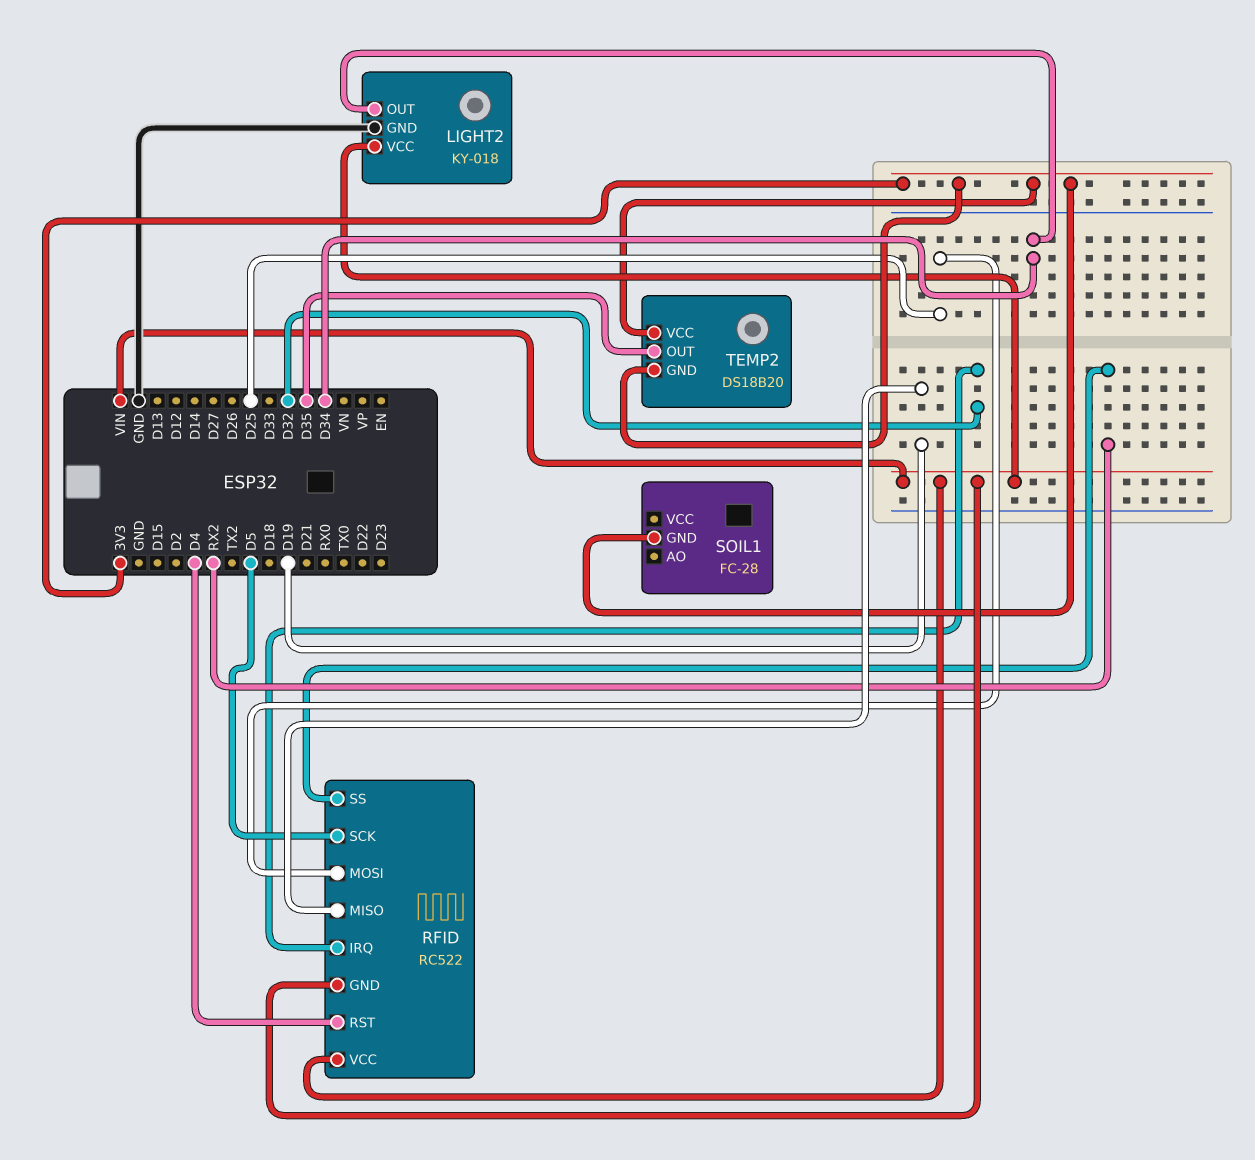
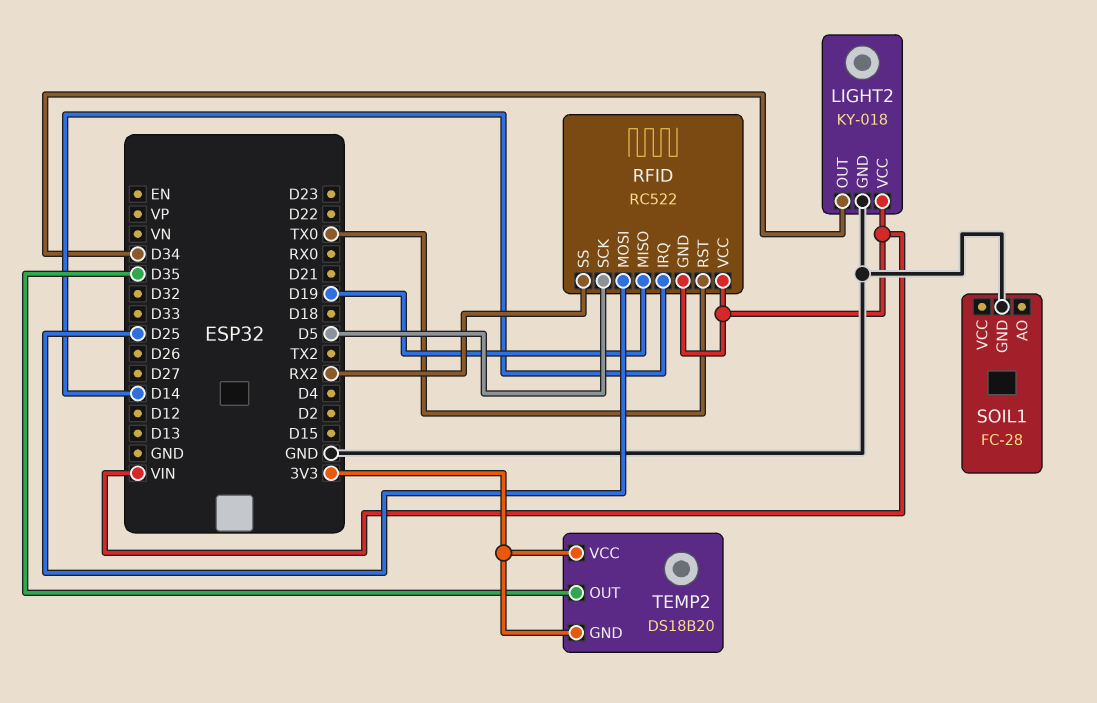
RFID pin IRQ: D32 -> D14
RFID pin RST: D4 -> TX0
SOIL1 pin GND: 3V3 -> GND

